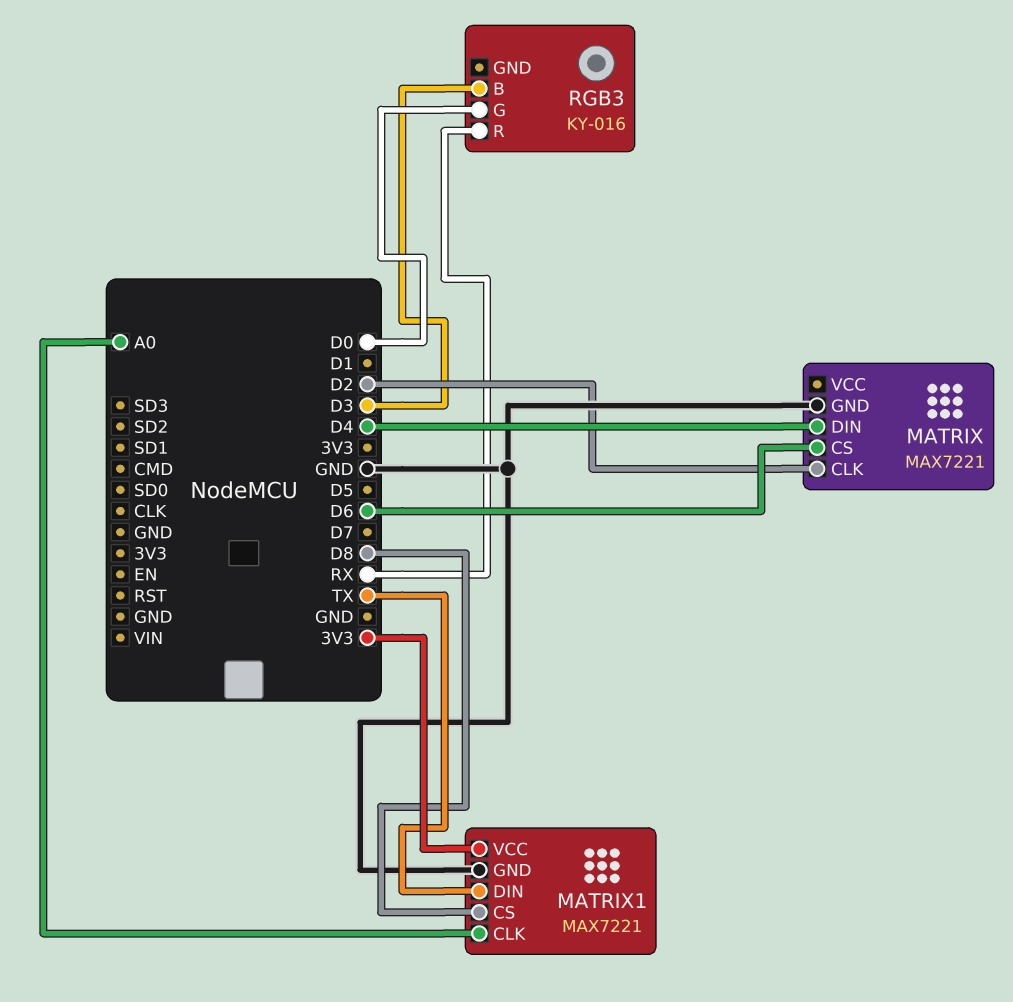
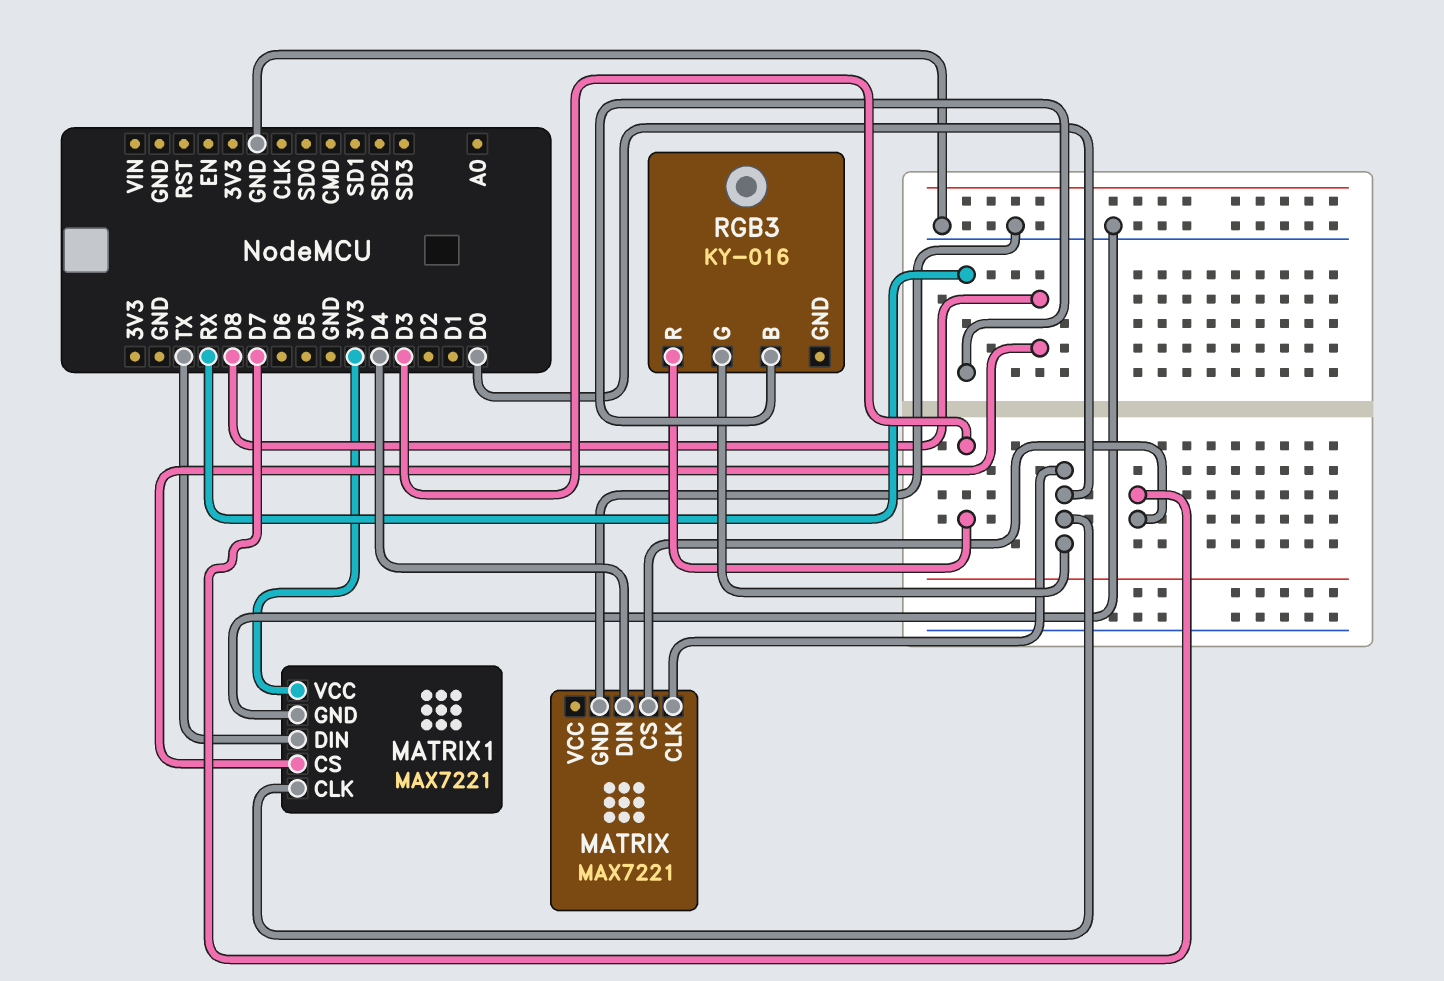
MATRIX pin CLK: D2 -> D0
MATRIX pin CS: D6 -> D7
MATRIX1 pin CLK: A0 -> D0
RGB3 pin B: D3 -> RX
RGB3 pin R: RX -> D3

